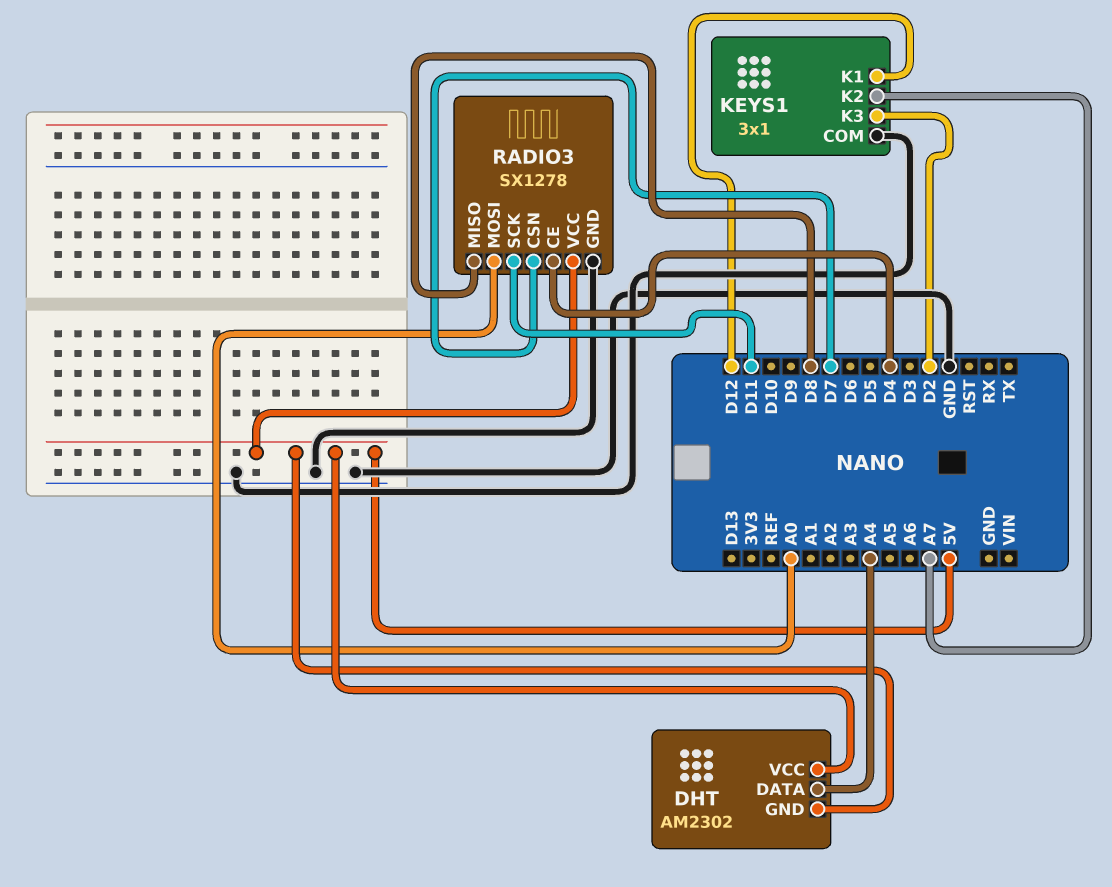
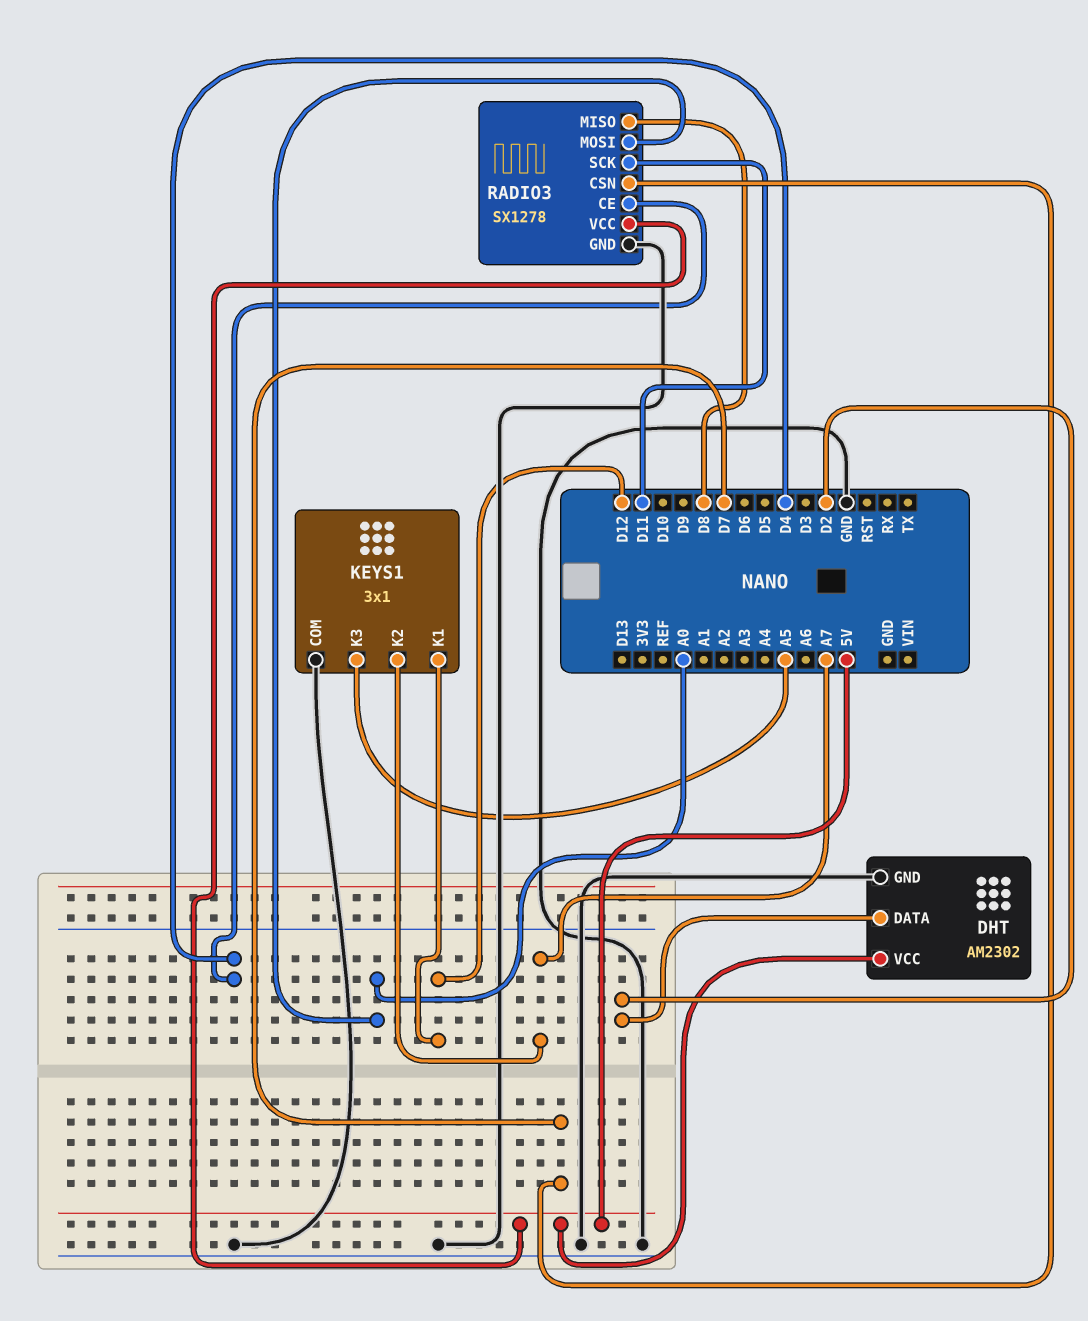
DHT pin DATA: A4 -> D2
DHT pin GND: 5V -> GND
KEYS1 pin K3: D2 -> A5

